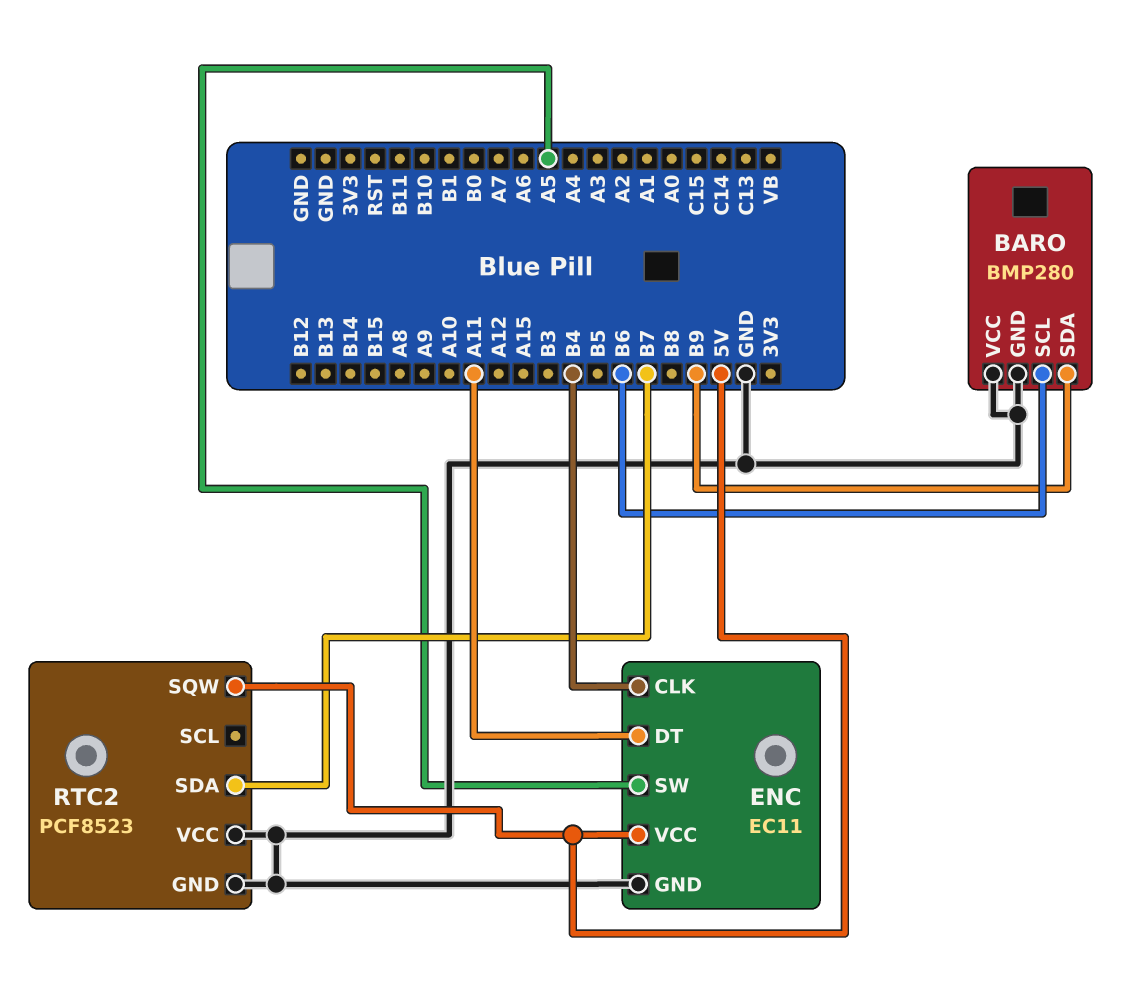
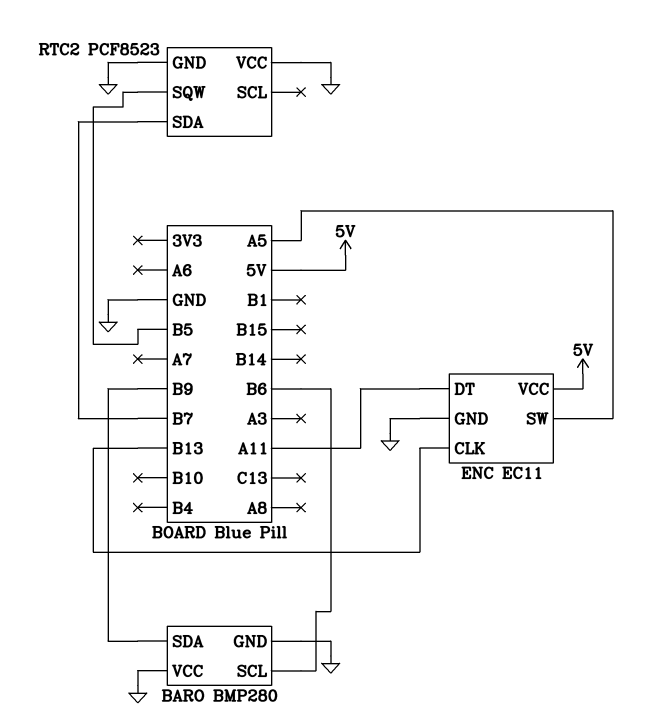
ENC pin CLK: B4 -> B13
RTC2 pin SQW: 5V -> B5

